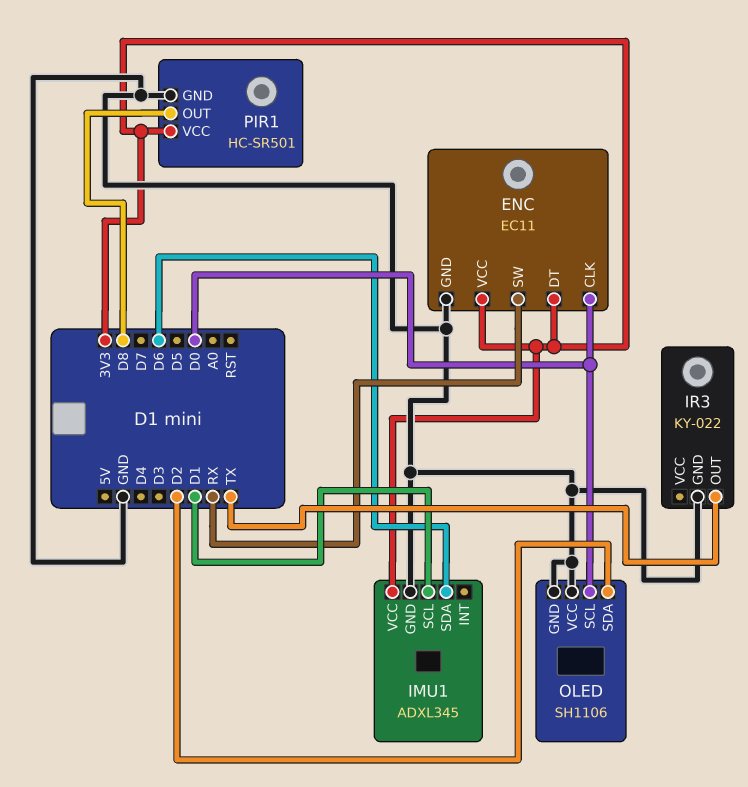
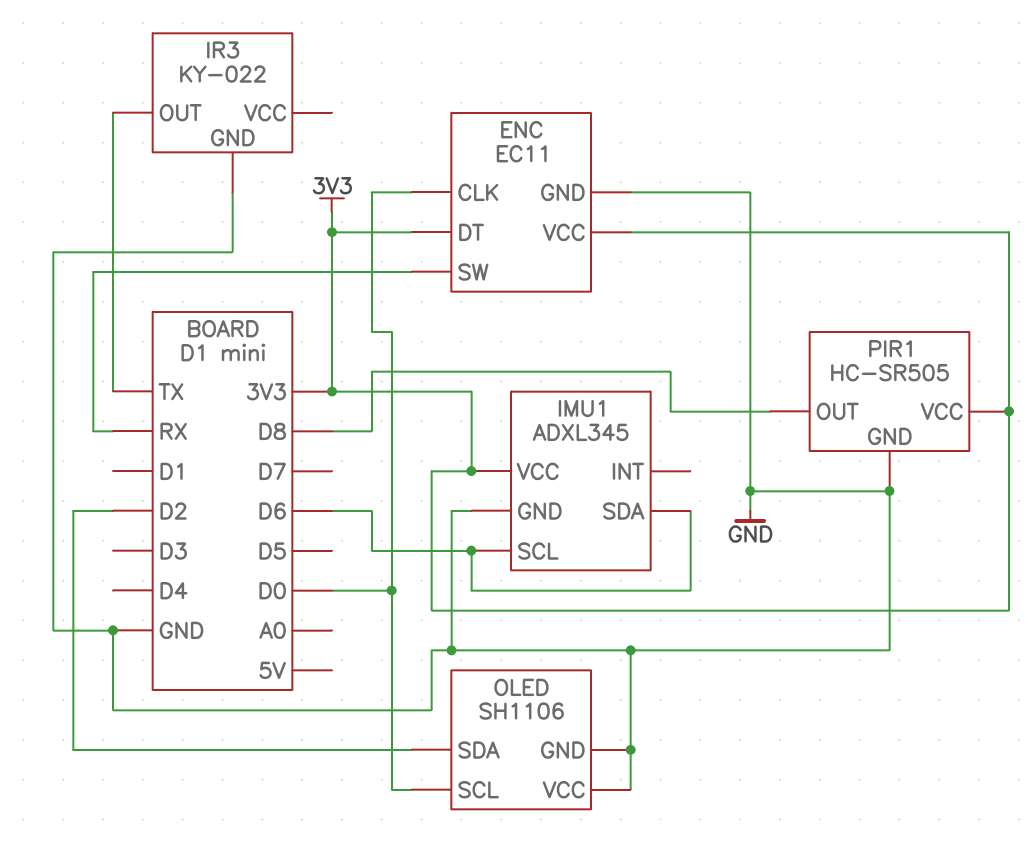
IMU1 pin SCL: D1 -> D6
PIR1: HC-SR501 -> HC-SR505

